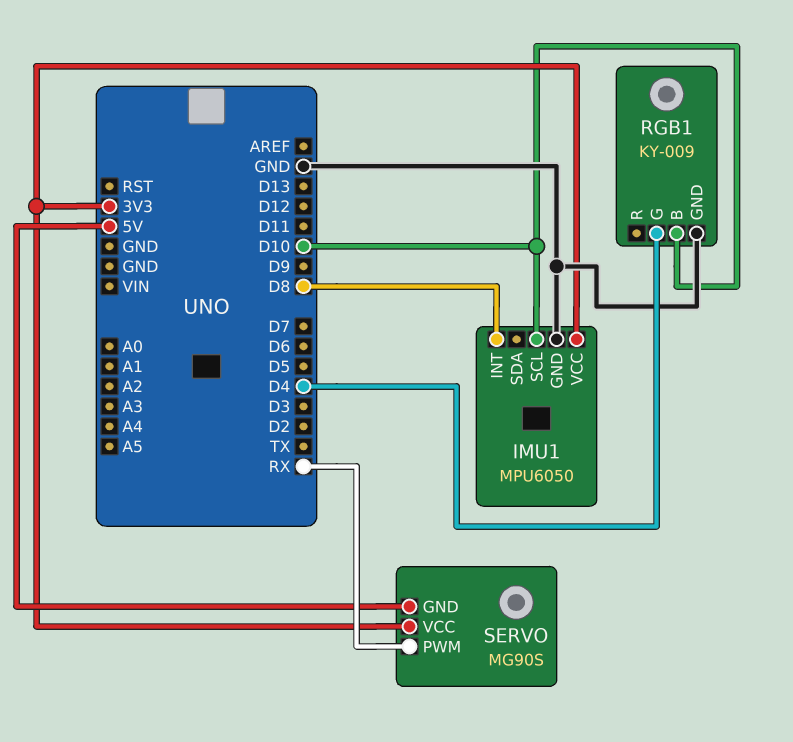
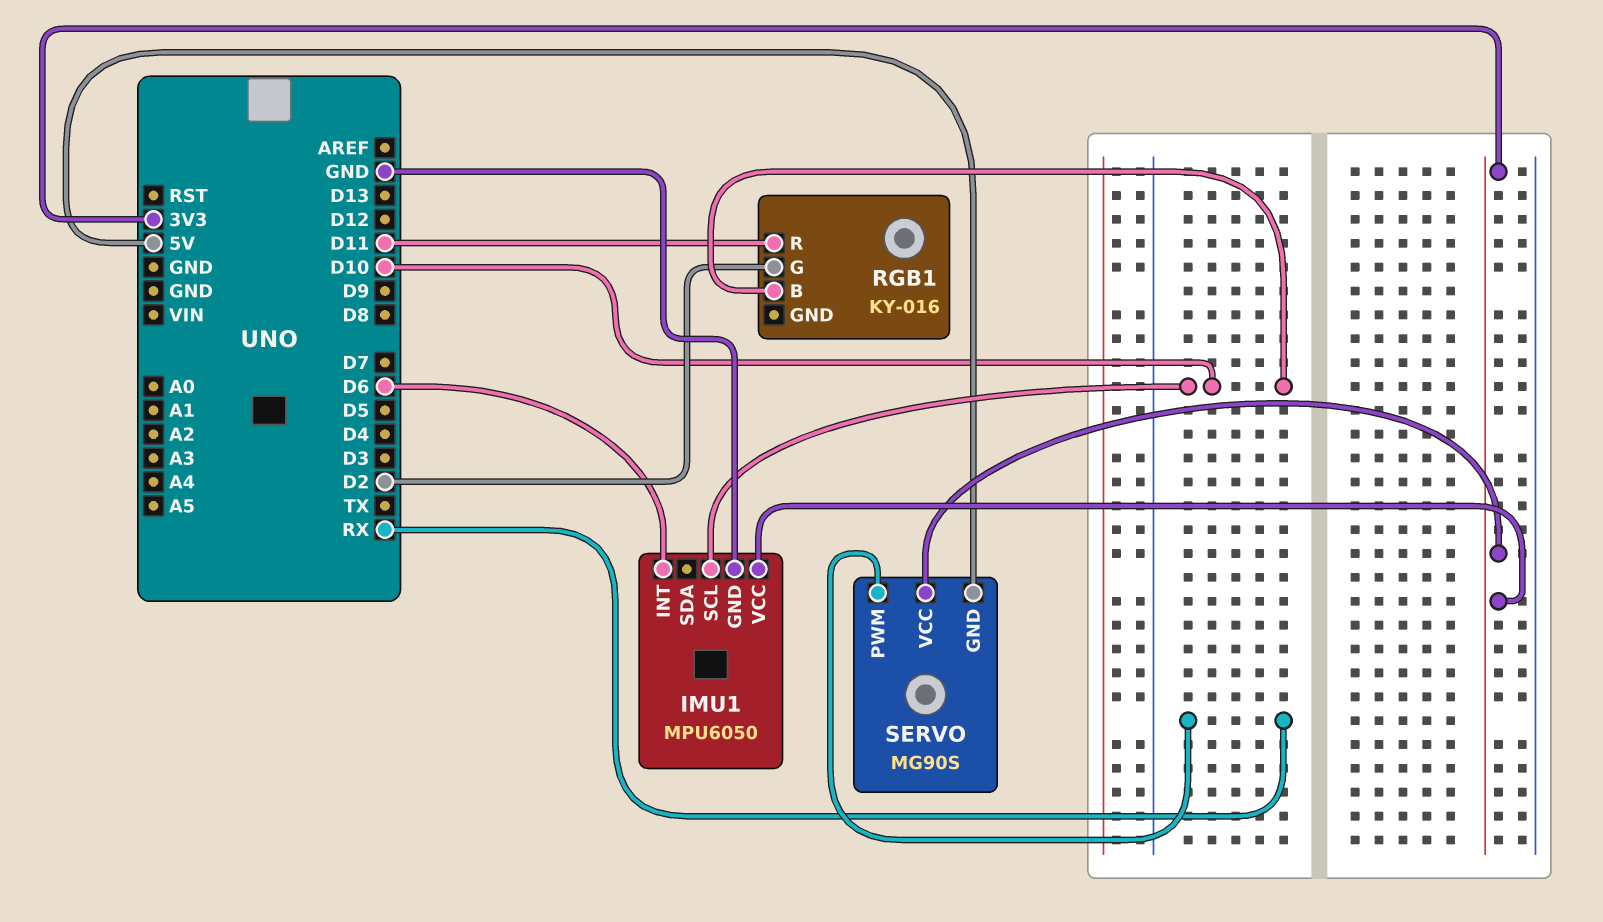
IMU1 pin INT: D8 -> D6
RGB1: KY-009 -> KY-016
RGB1 pin G: D4 -> D2
RGB1 pin GND: GND -> none
RGB1 pin R: none -> D11

